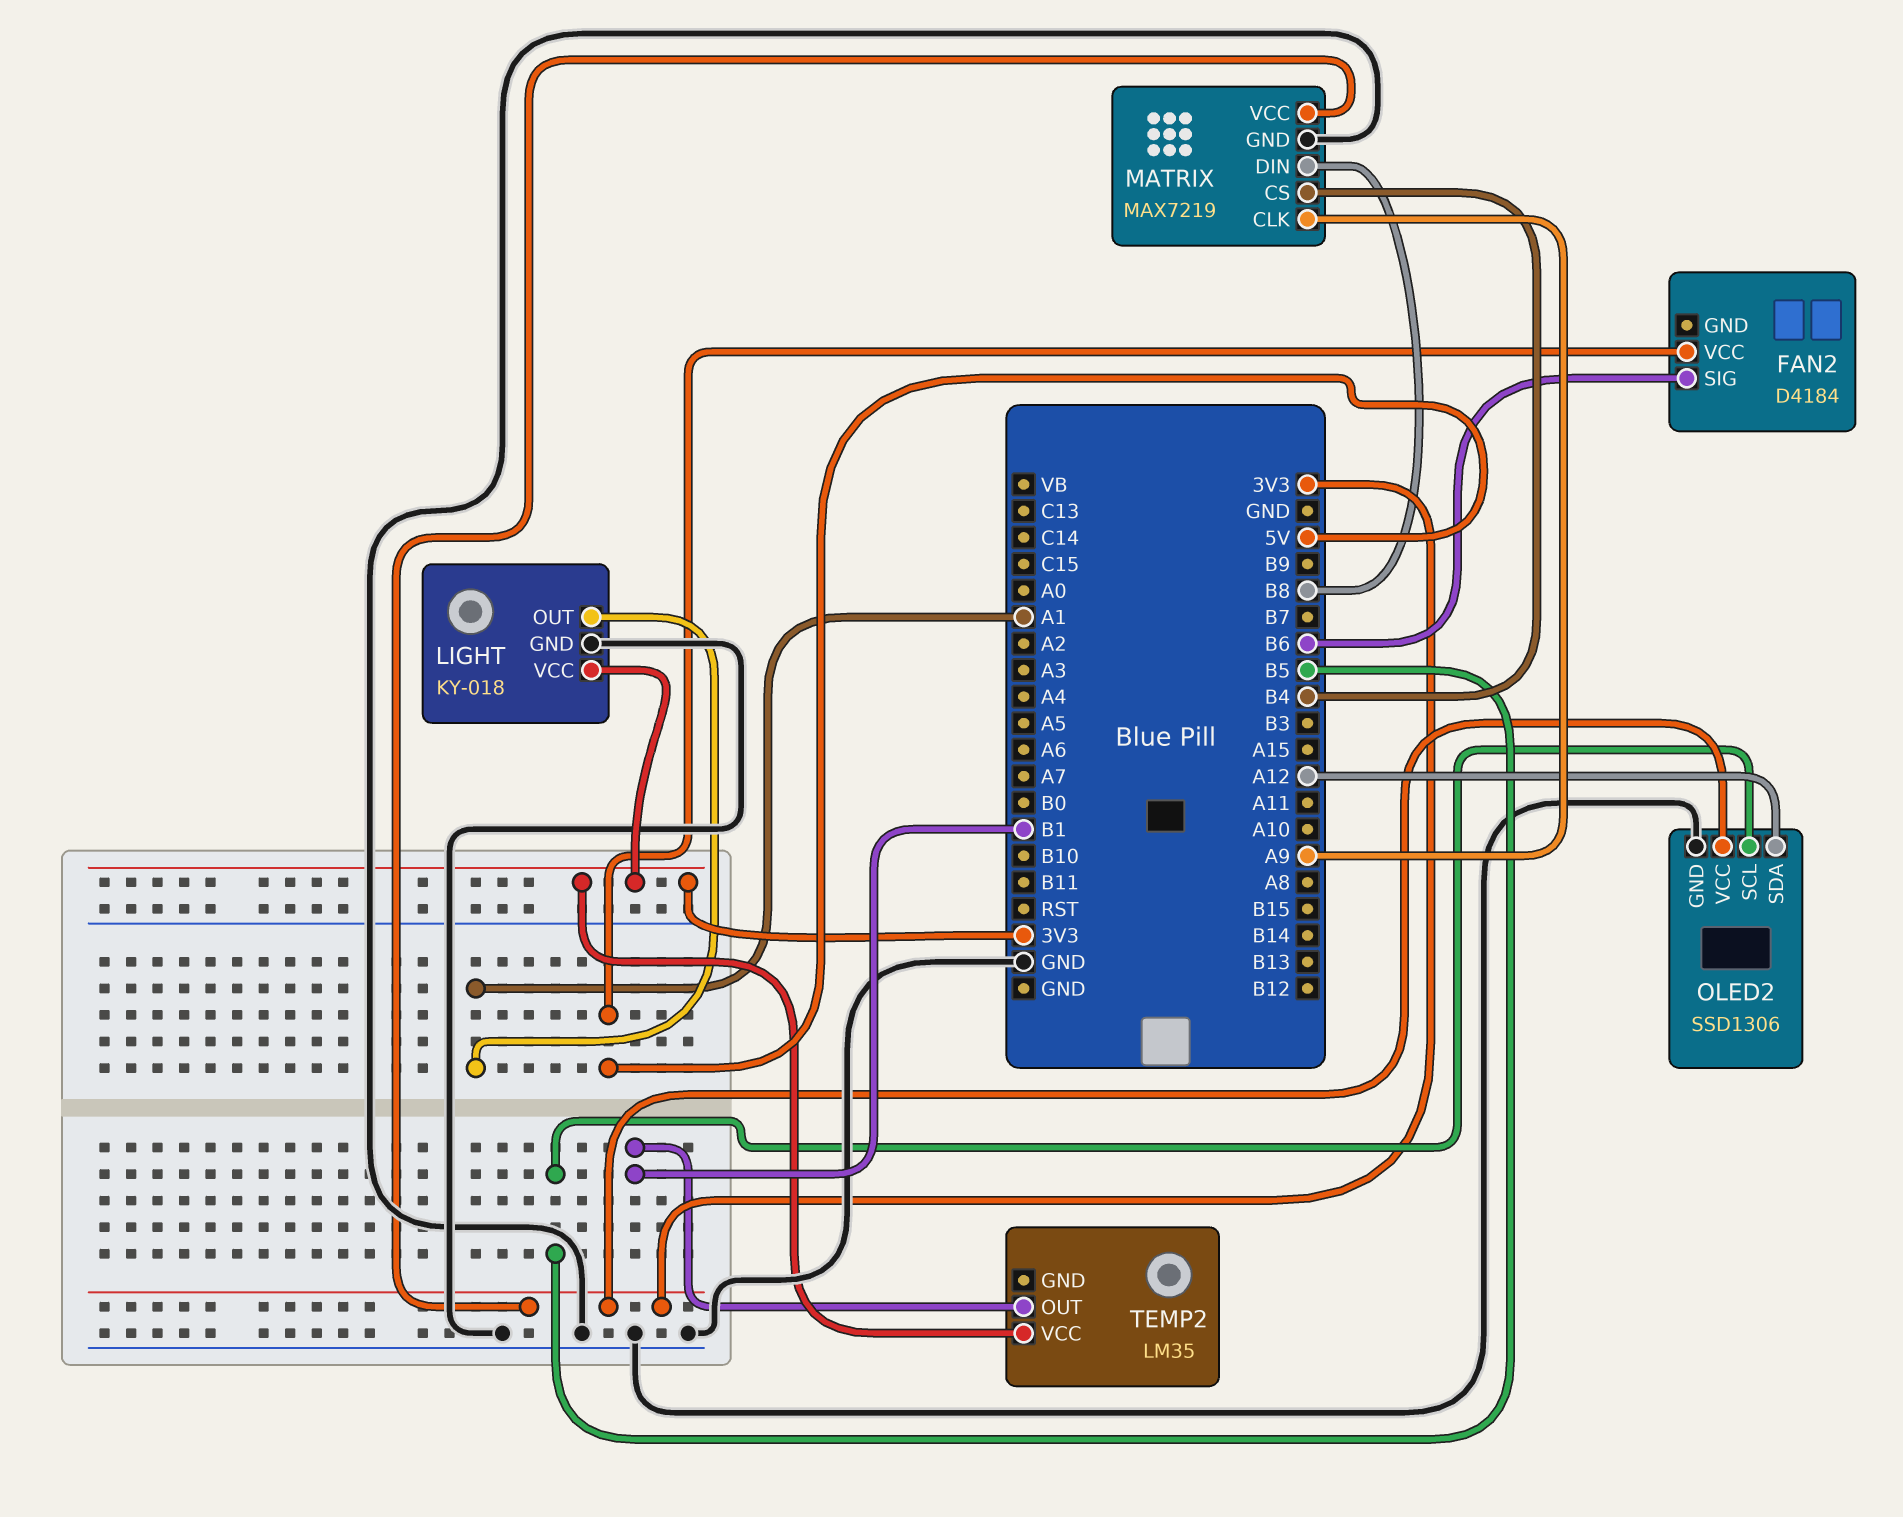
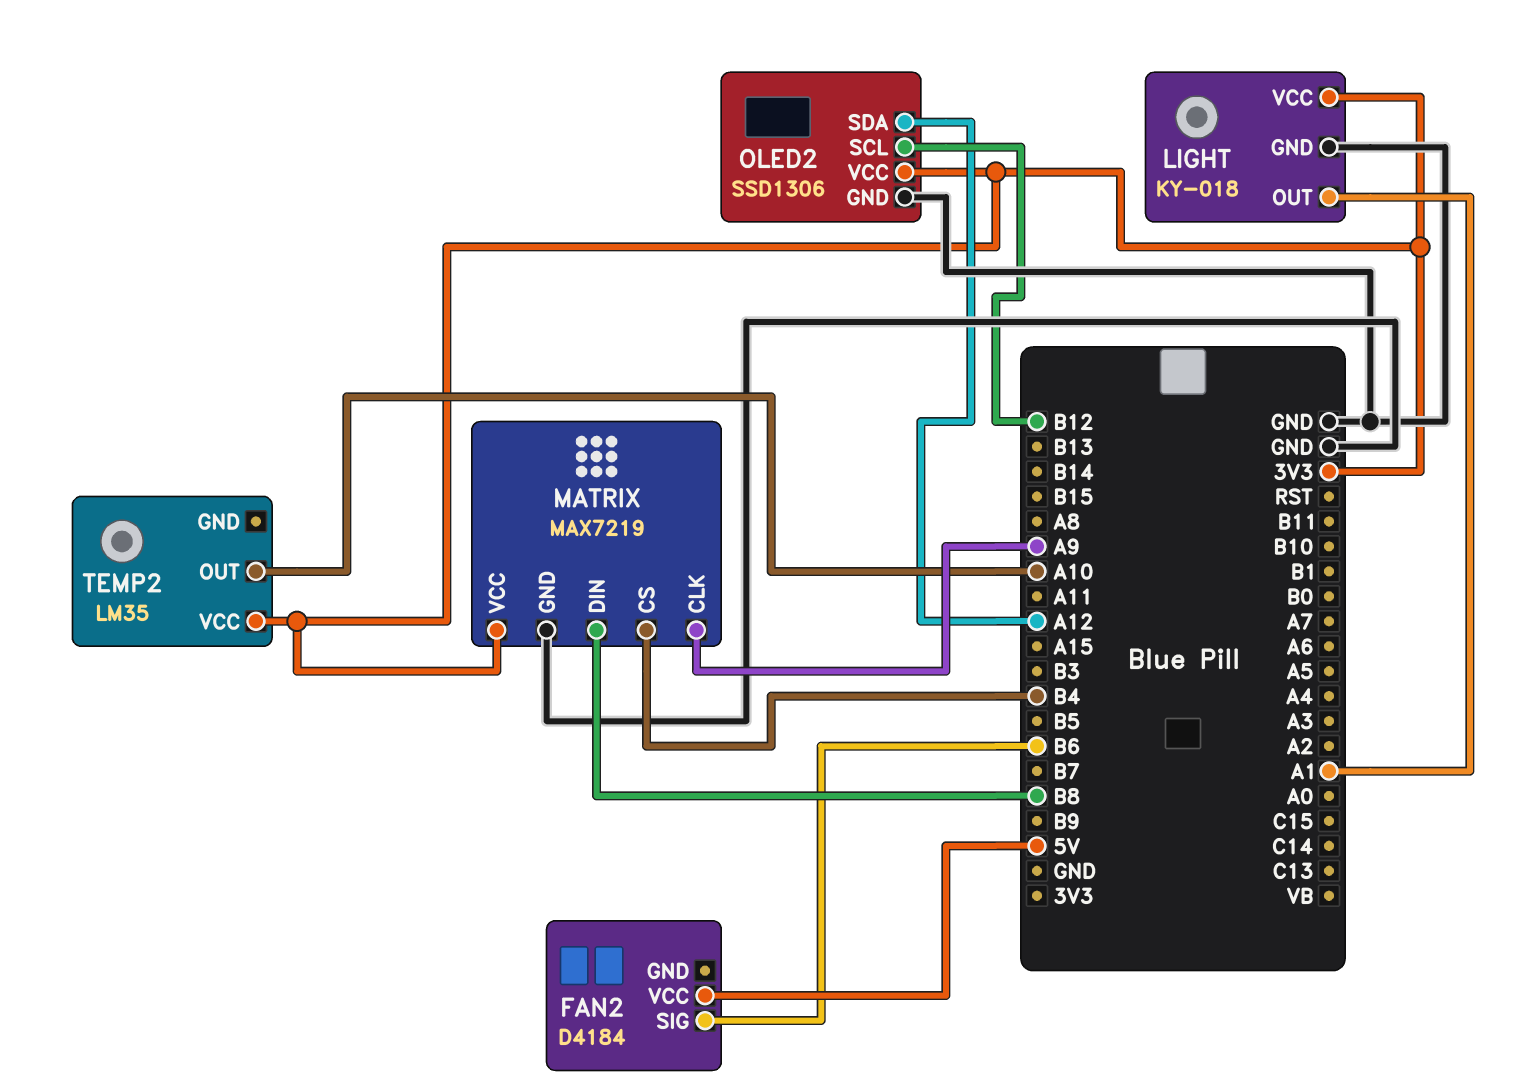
OLED2 pin SCL: B5 -> B12
TEMP2 pin OUT: B1 -> A10

